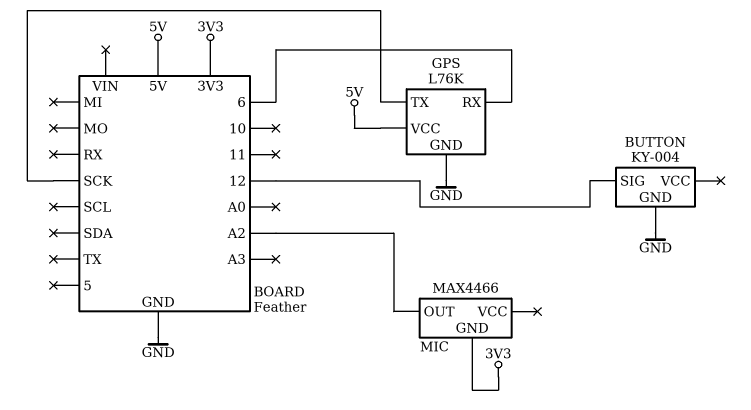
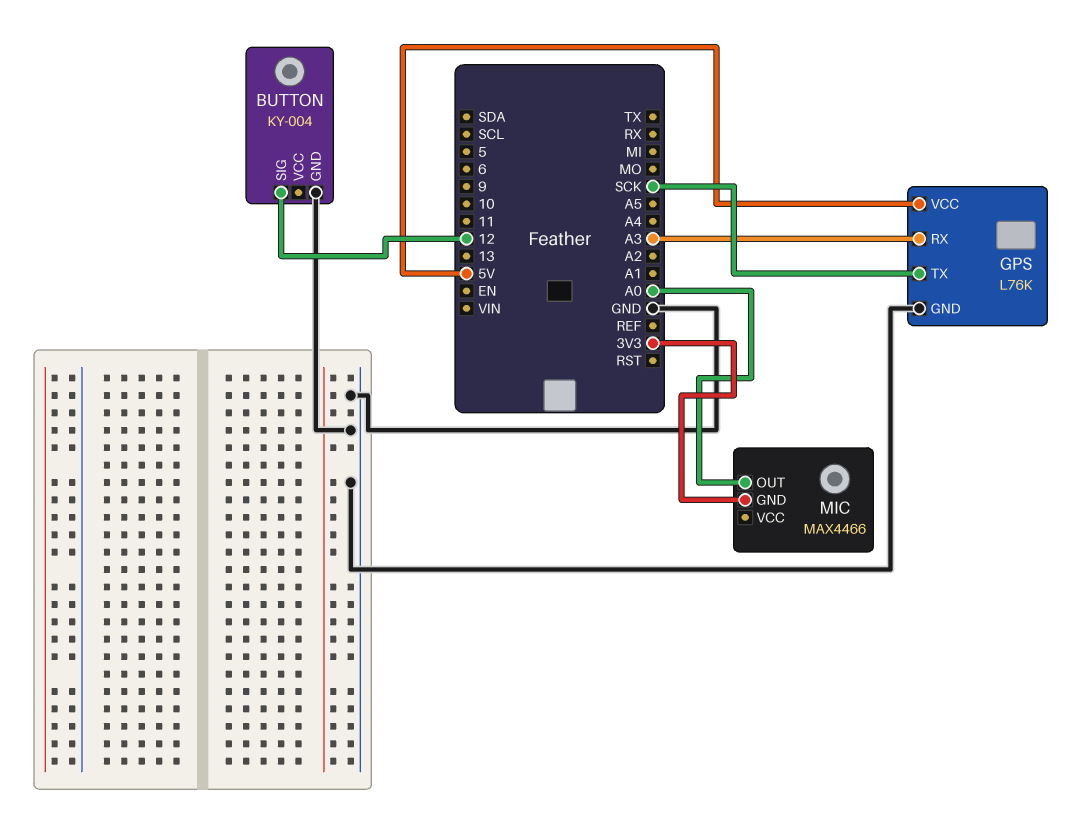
GPS pin RX: 6 -> A3
MIC pin OUT: A2 -> A0

